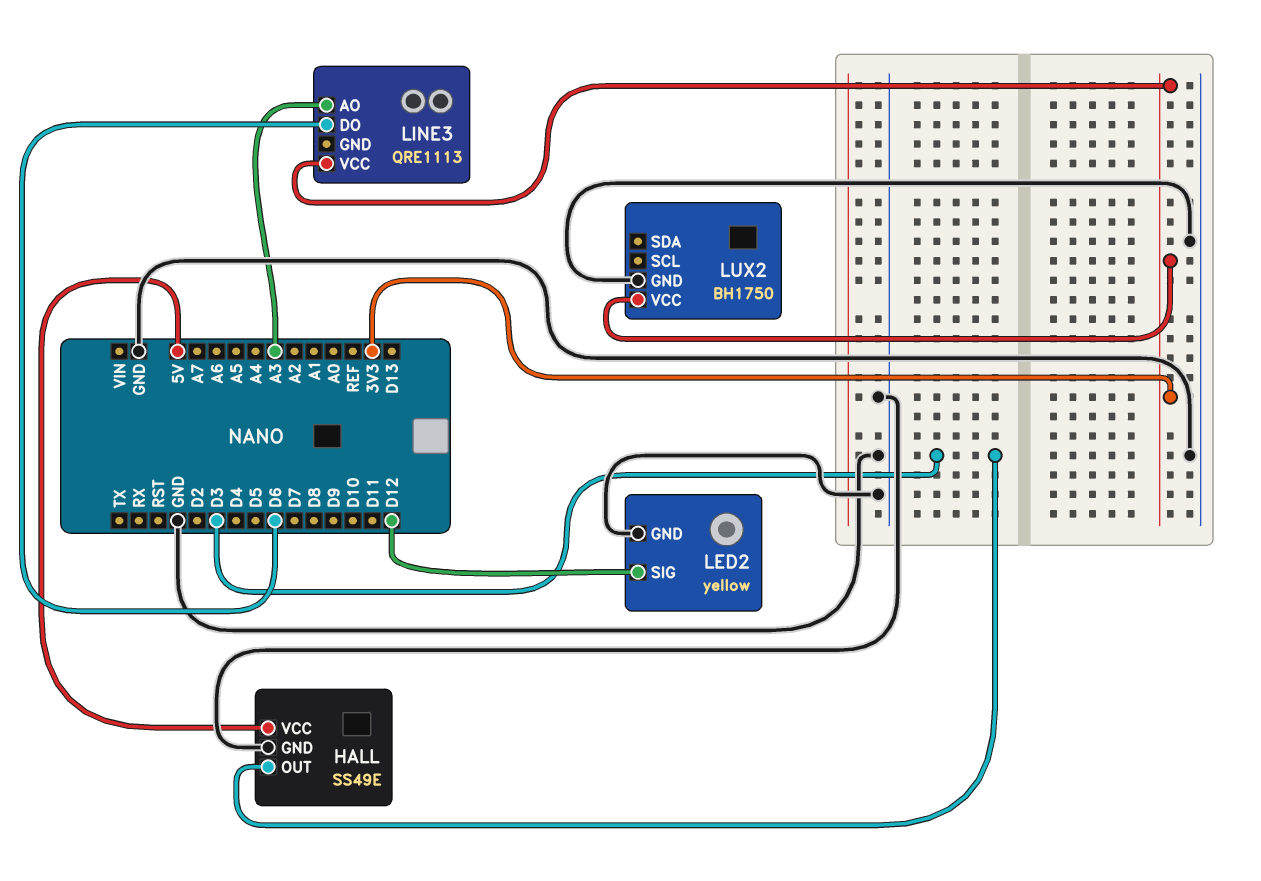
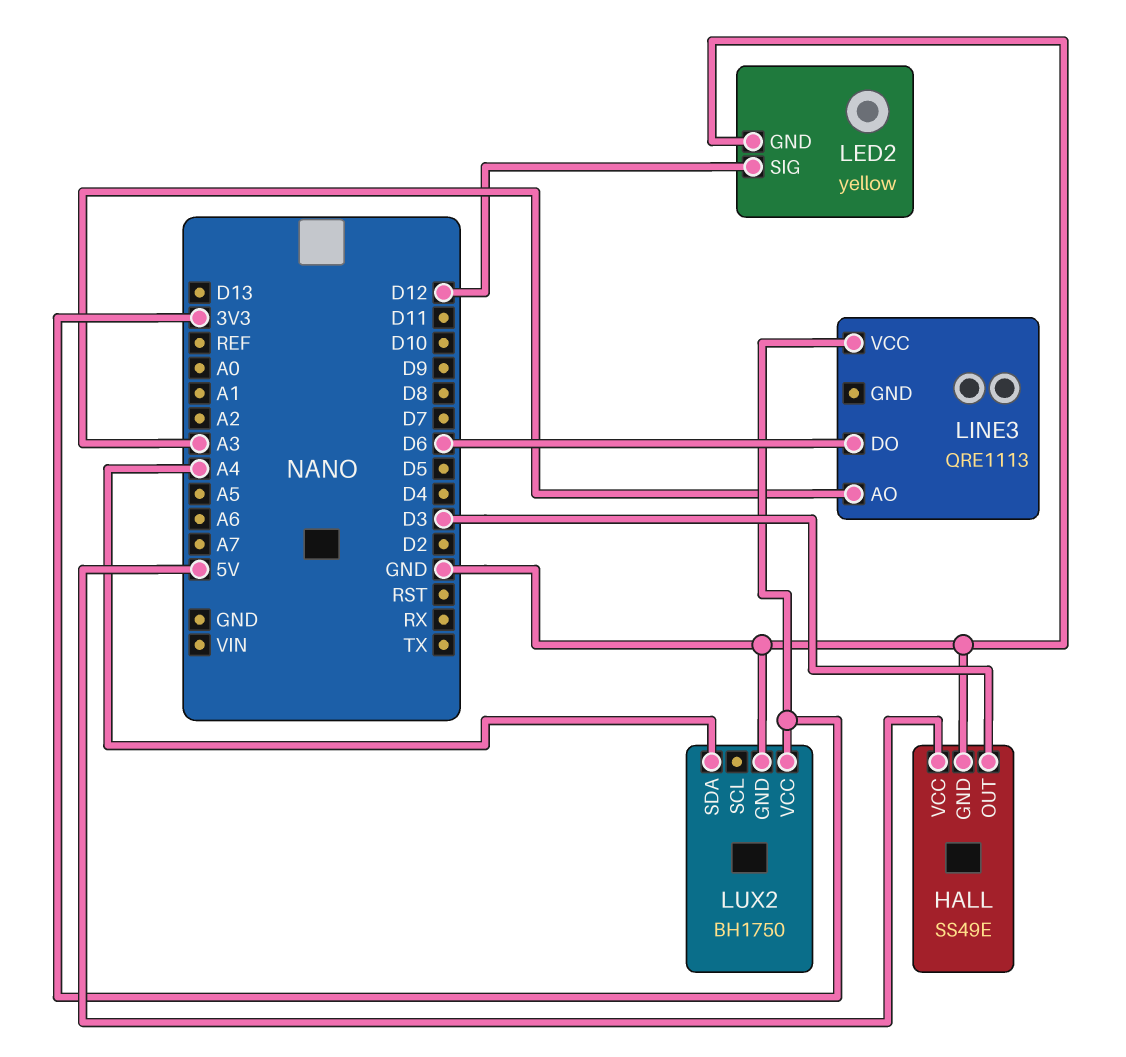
LUX2 pin SDA: none -> A4

